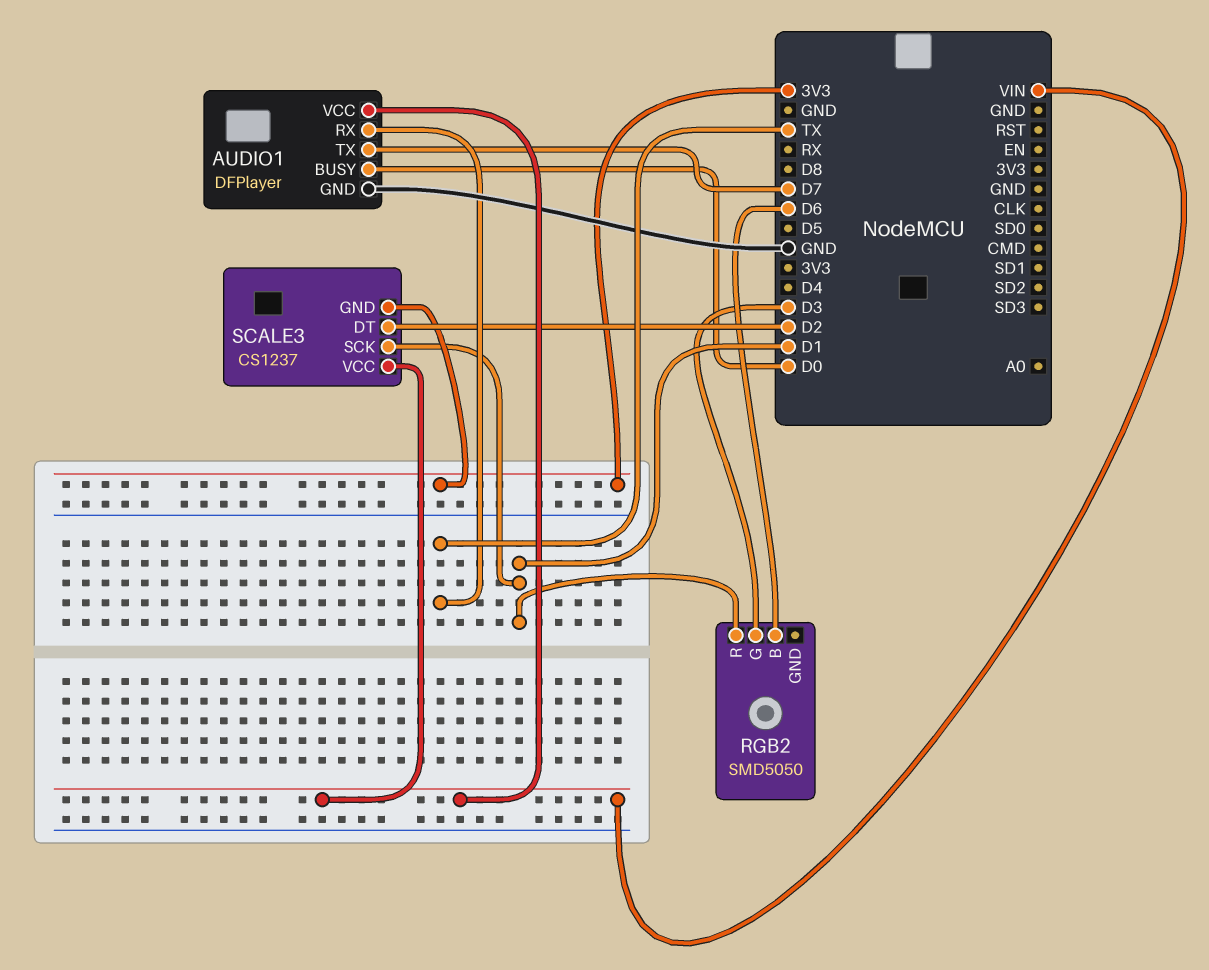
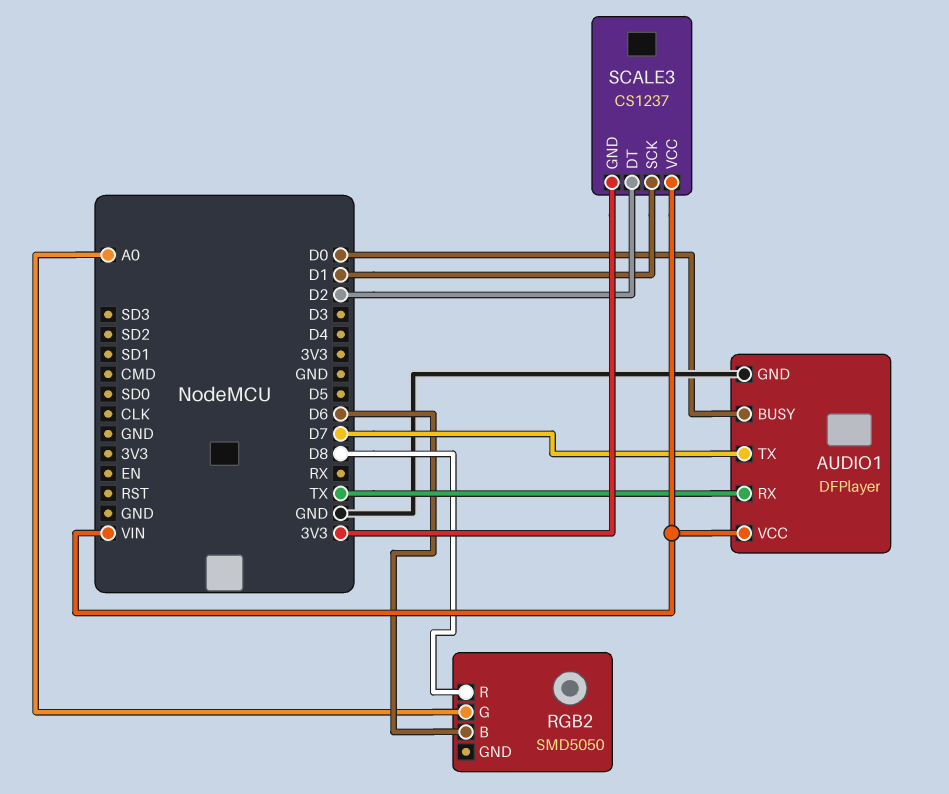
RGB2 pin G: D3 -> A0
RGB2 pin R: D1 -> D8

